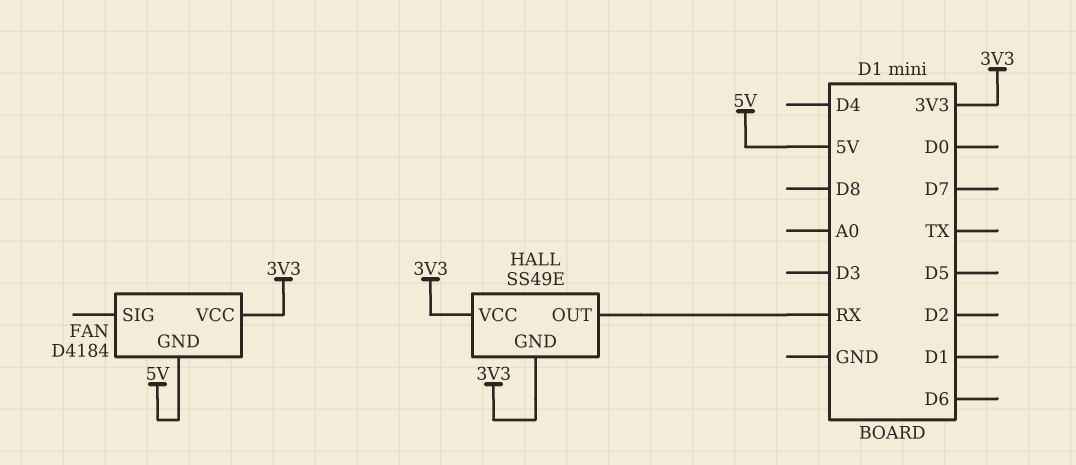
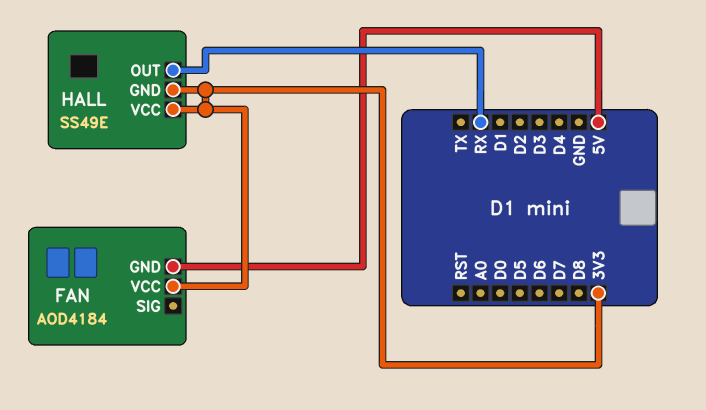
FAN: D4184 -> AOD4184

